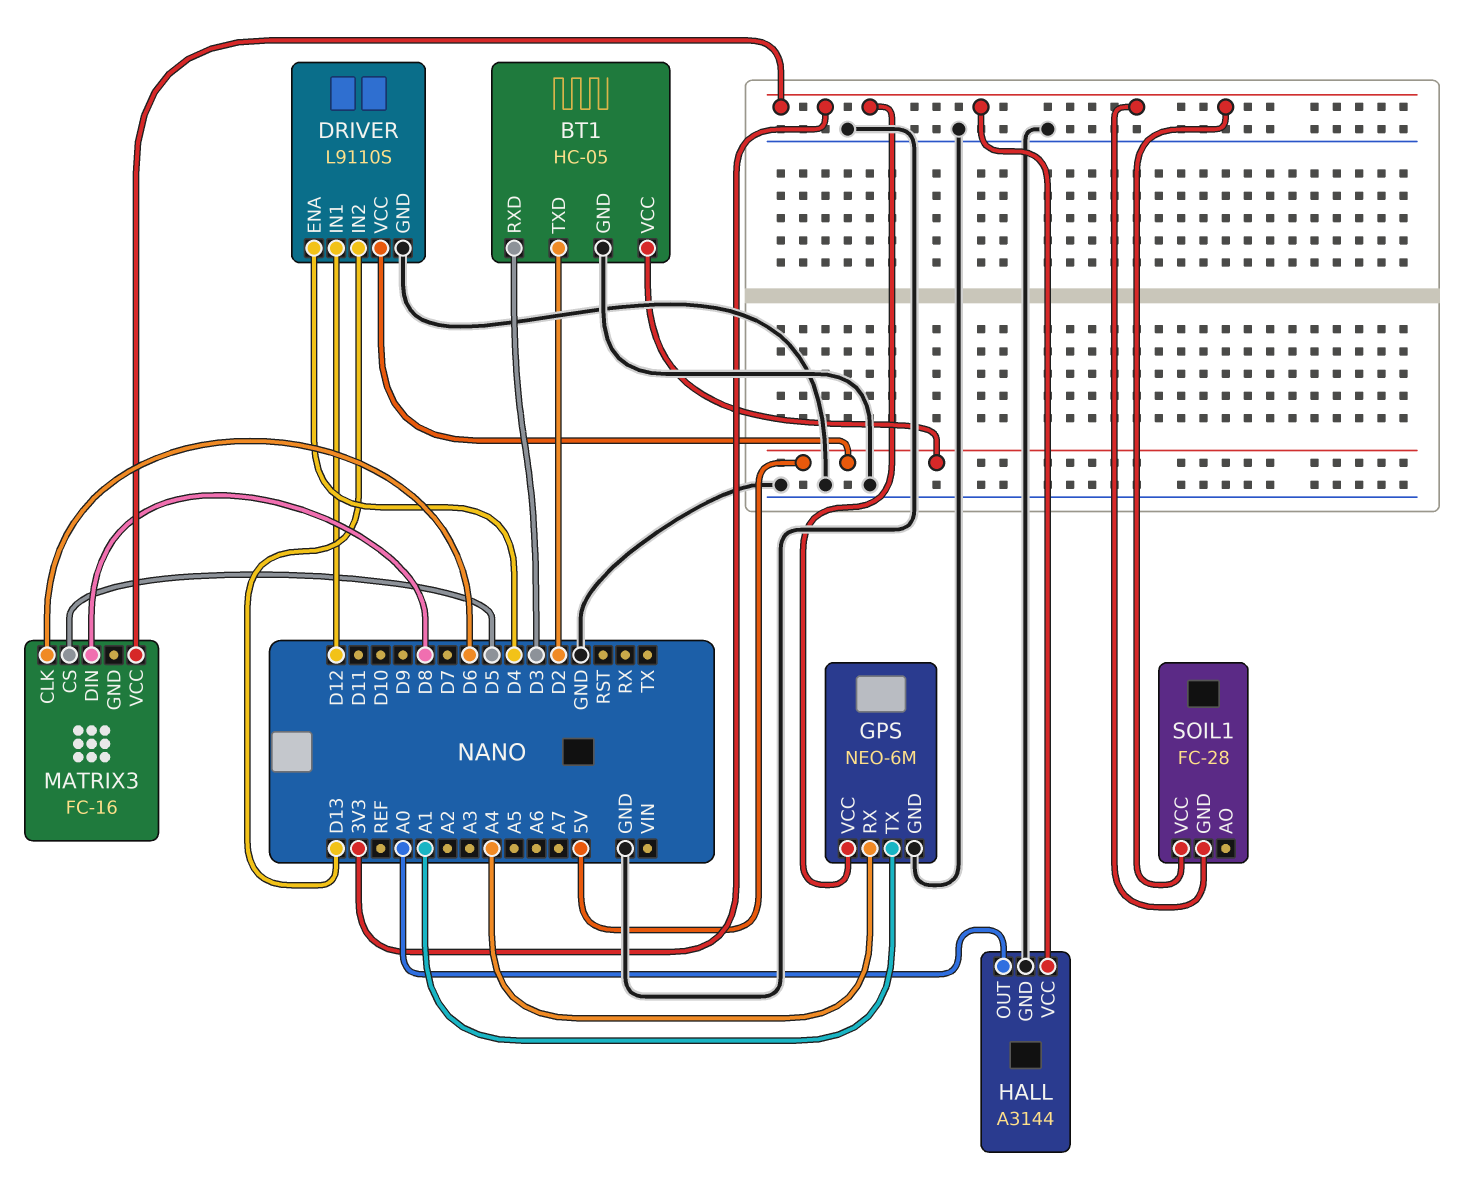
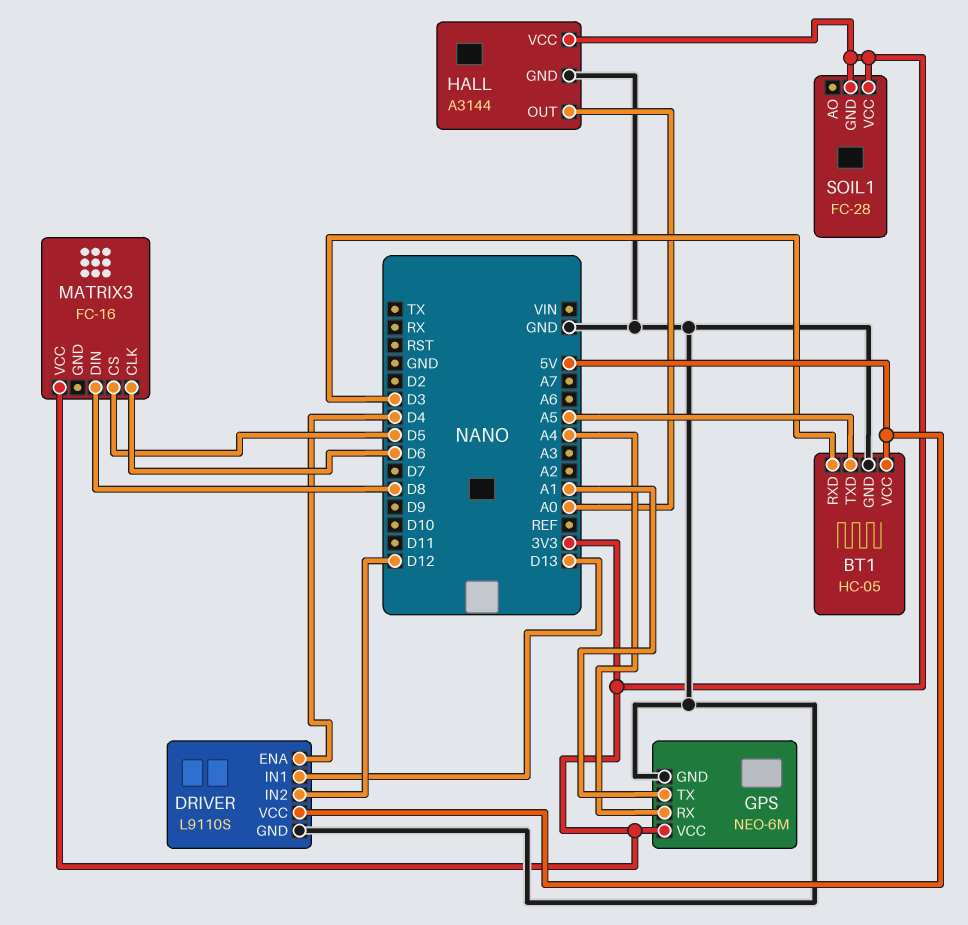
BT1 pin TXD: D2 -> A5
DRIVER pin IN1: D12 -> D13
DRIVER pin IN2: D13 -> D12

